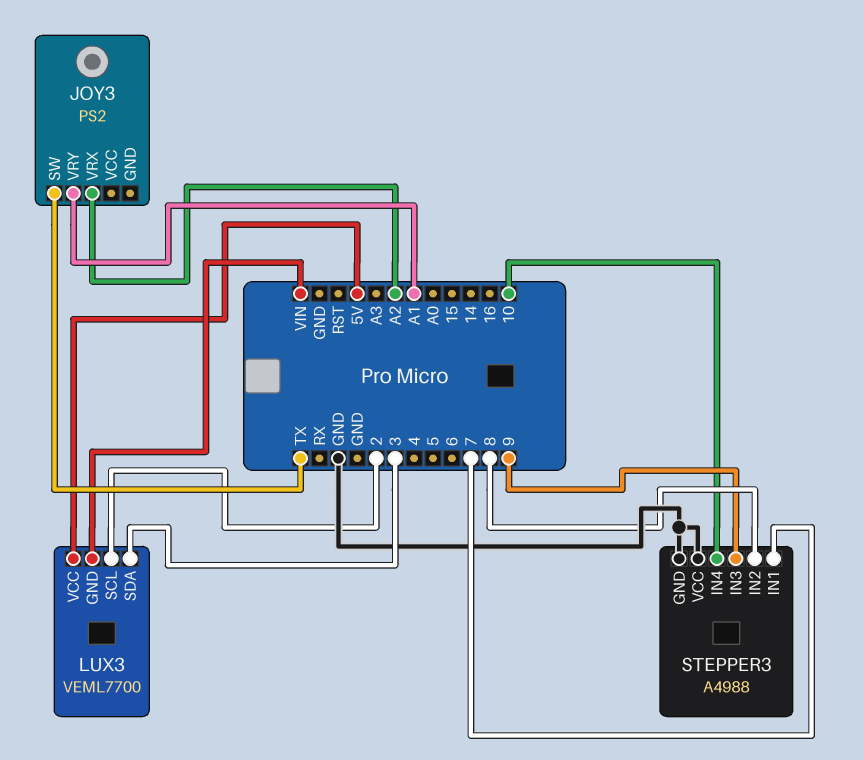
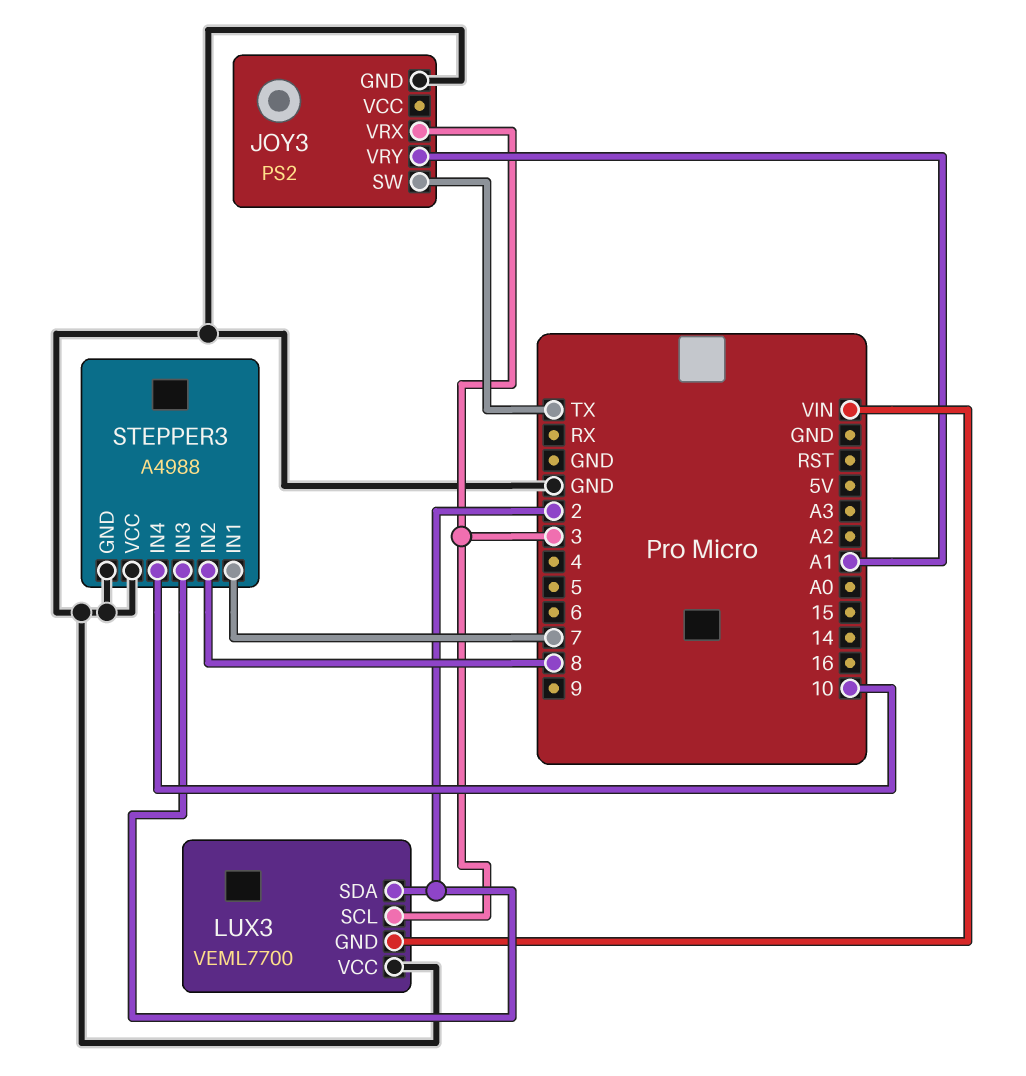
JOY3 pin GND: none -> GND
JOY3 pin VRX: A2 -> 3
LUX3 pin SCL: 2 -> 3
LUX3 pin SDA: 3 -> 2
LUX3 pin VCC: 5V -> GND
STEPPER3 pin IN3: 9 -> 2

